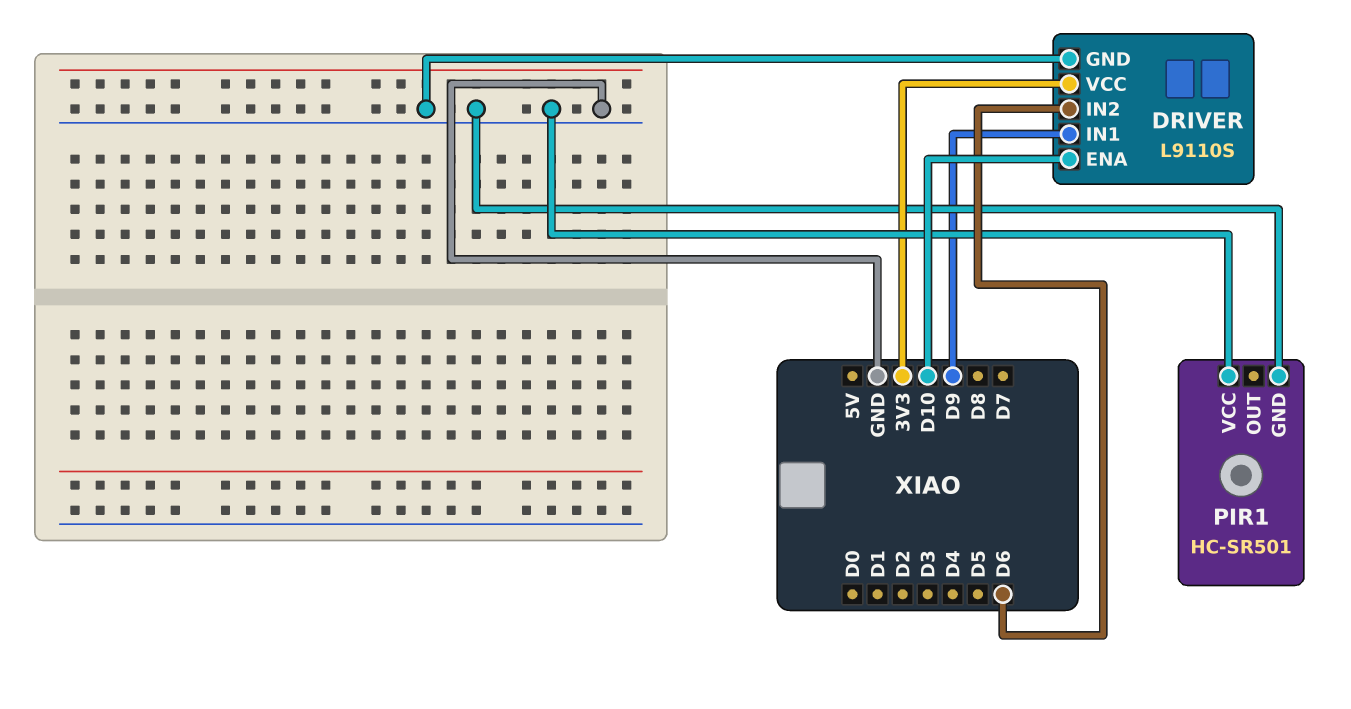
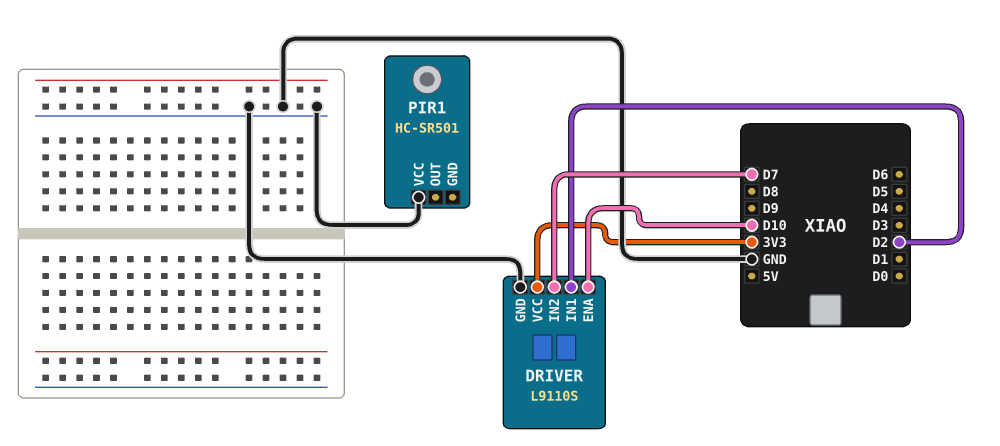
DRIVER pin IN1: D9 -> D2
DRIVER pin IN2: D6 -> D7
PIR1 pin GND: GND -> none

